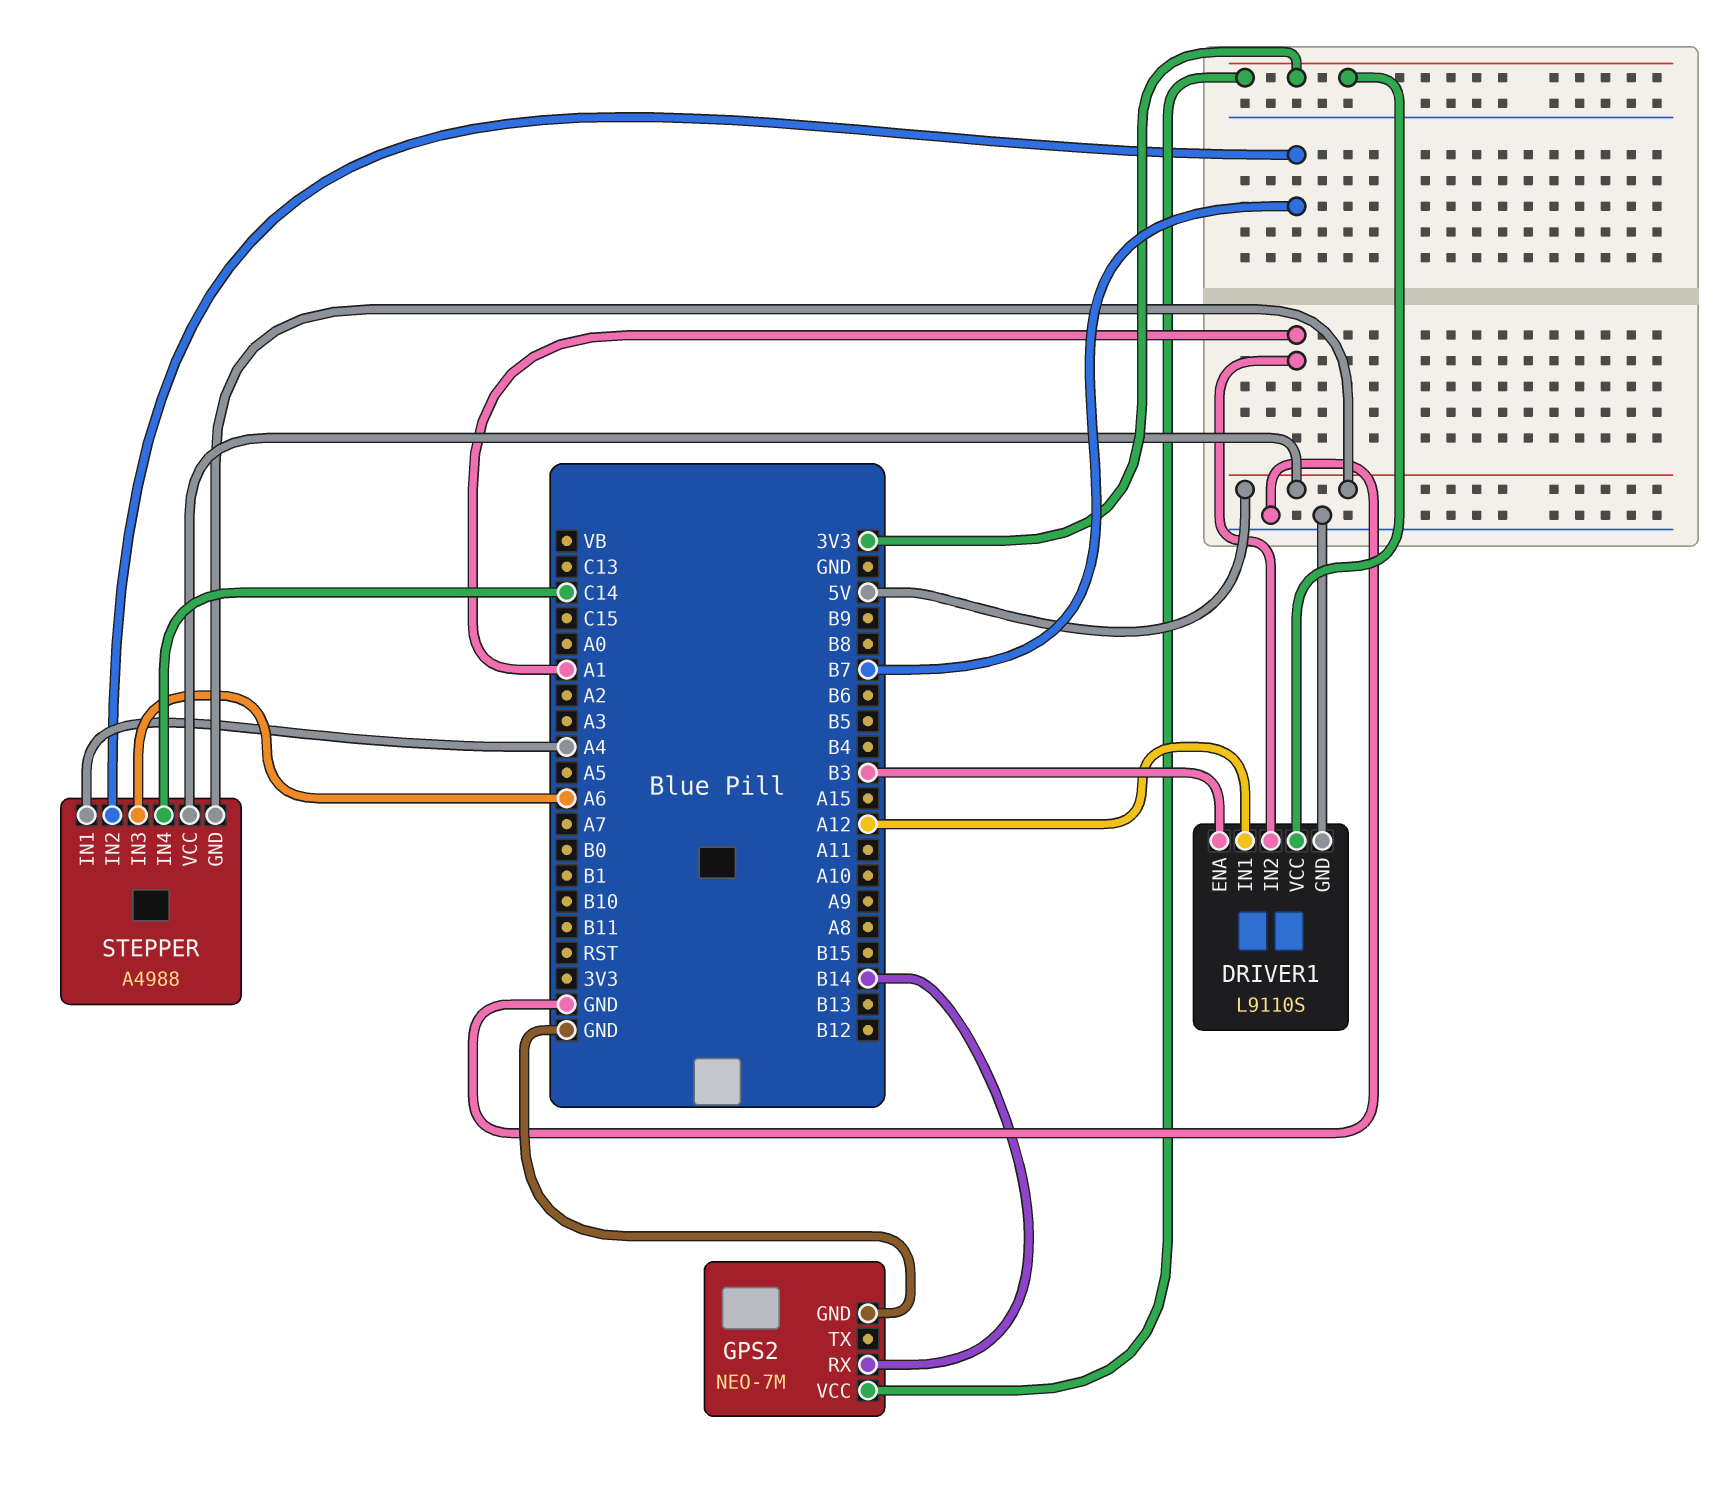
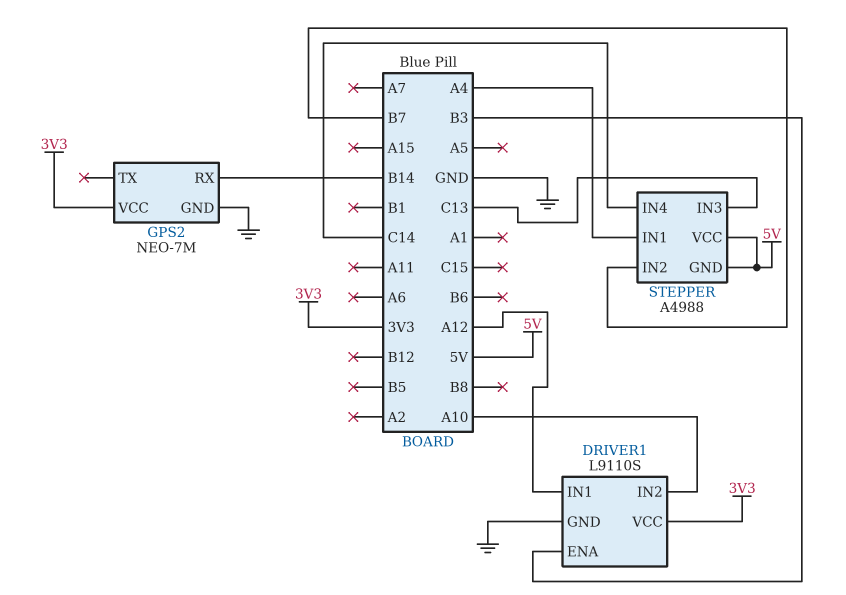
DRIVER1 pin IN2: A1 -> A10
STEPPER pin IN3: A6 -> C13

